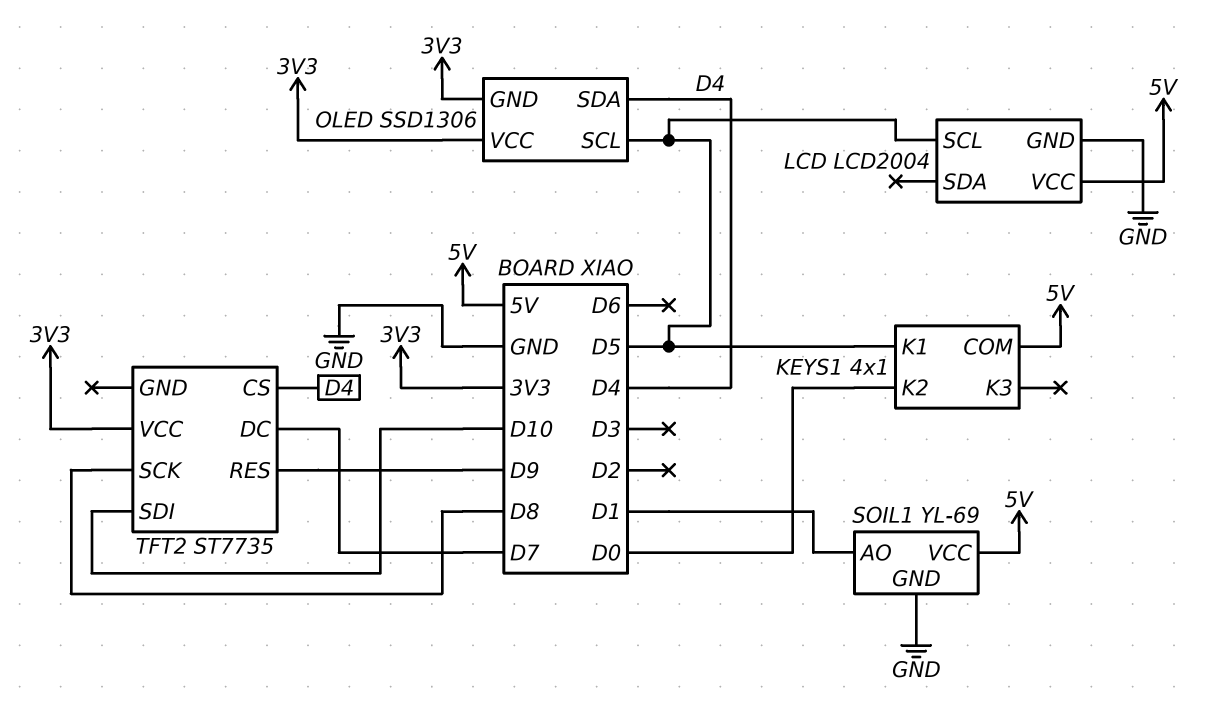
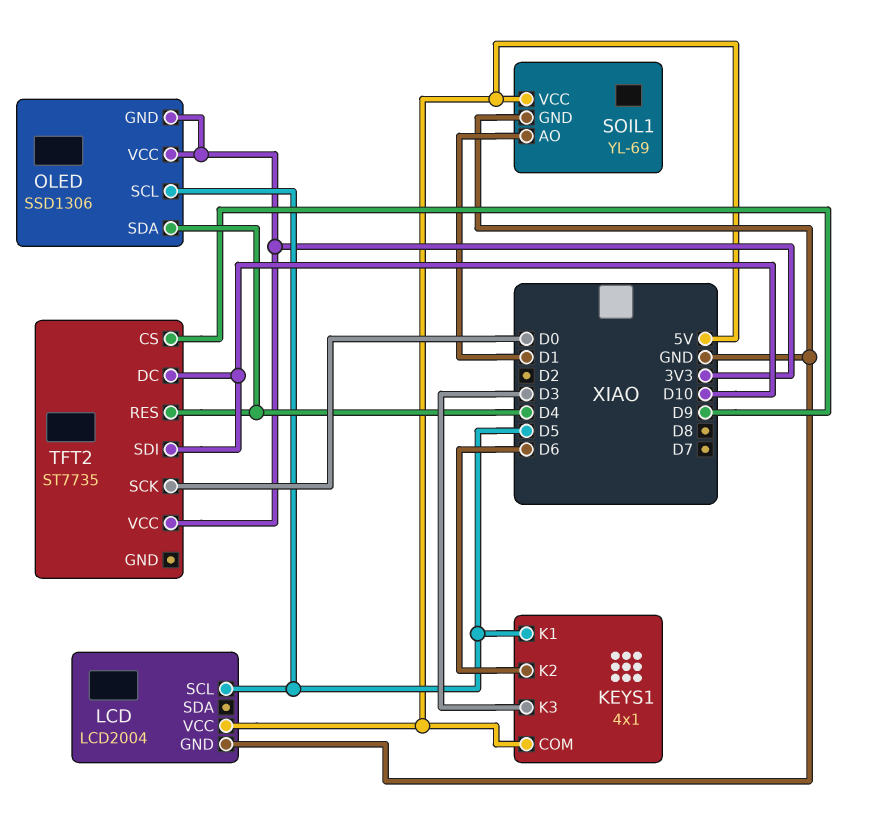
KEYS1 pin K2: D0 -> D6
KEYS1 pin K3: none -> D3
TFT2 pin CS: D4 -> D9
TFT2 pin DC: D7 -> D10
TFT2 pin RES: D9 -> D4
TFT2 pin SCK: D8 -> D0

